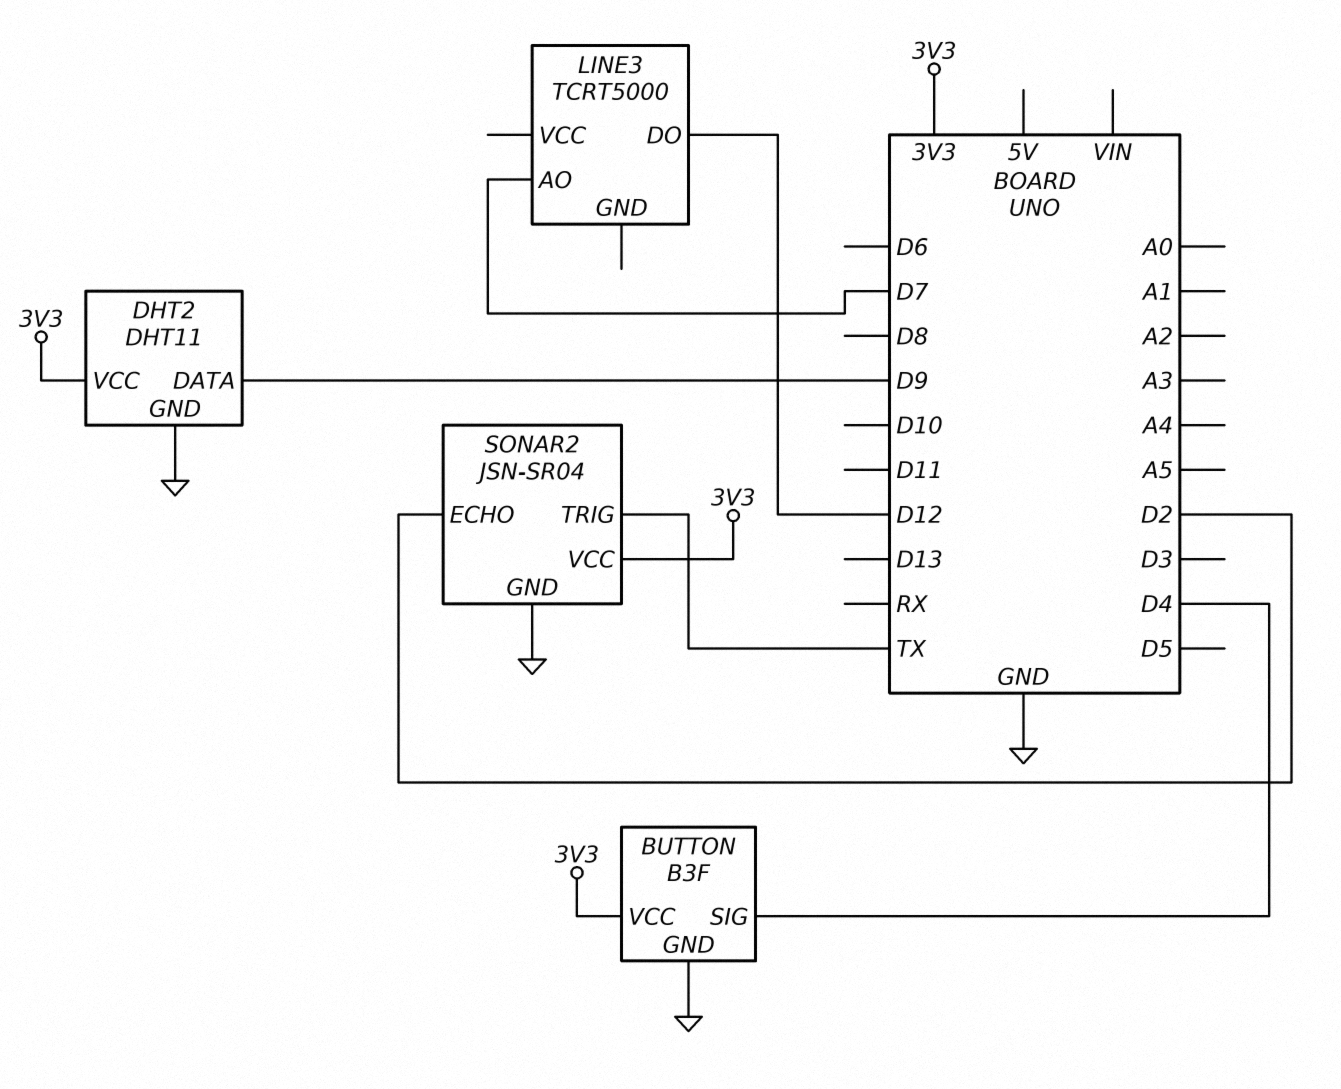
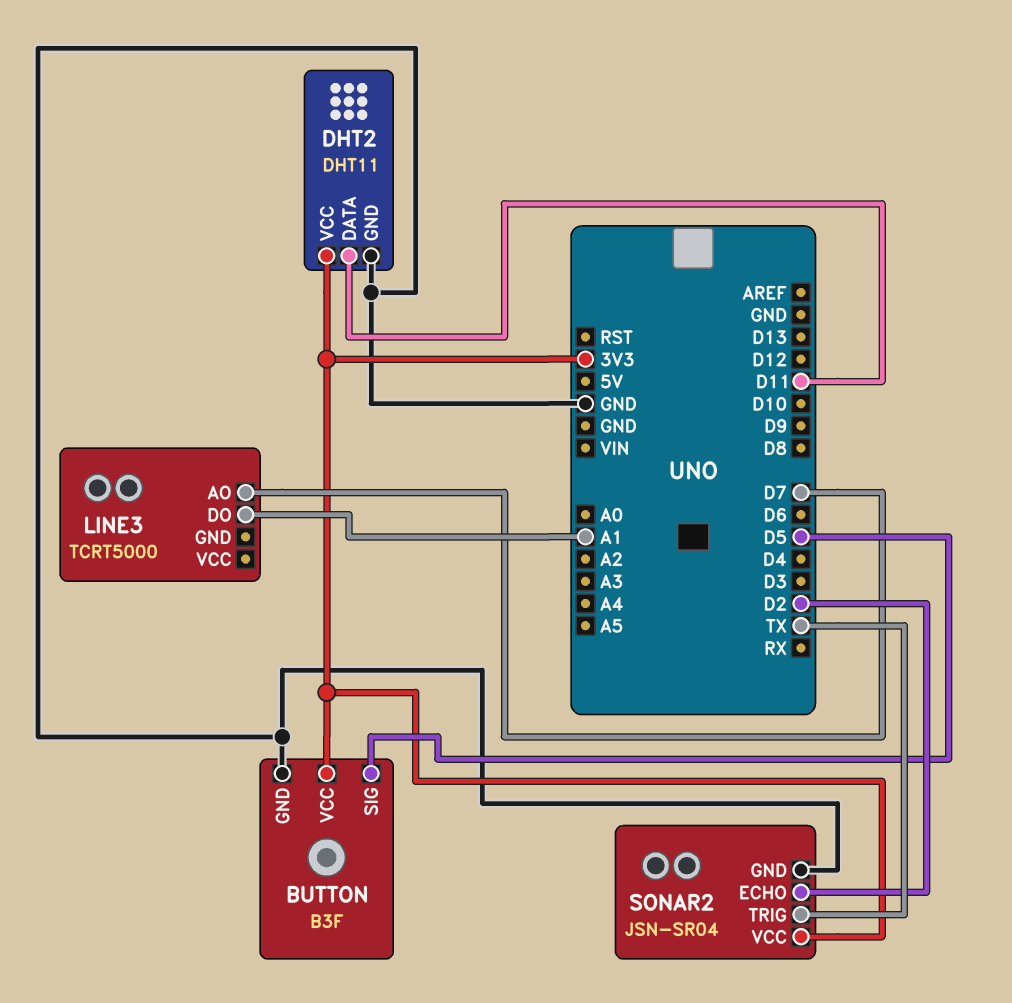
BUTTON pin SIG: D4 -> D5
DHT2 pin DATA: D9 -> D11
LINE3 pin DO: D12 -> A1

